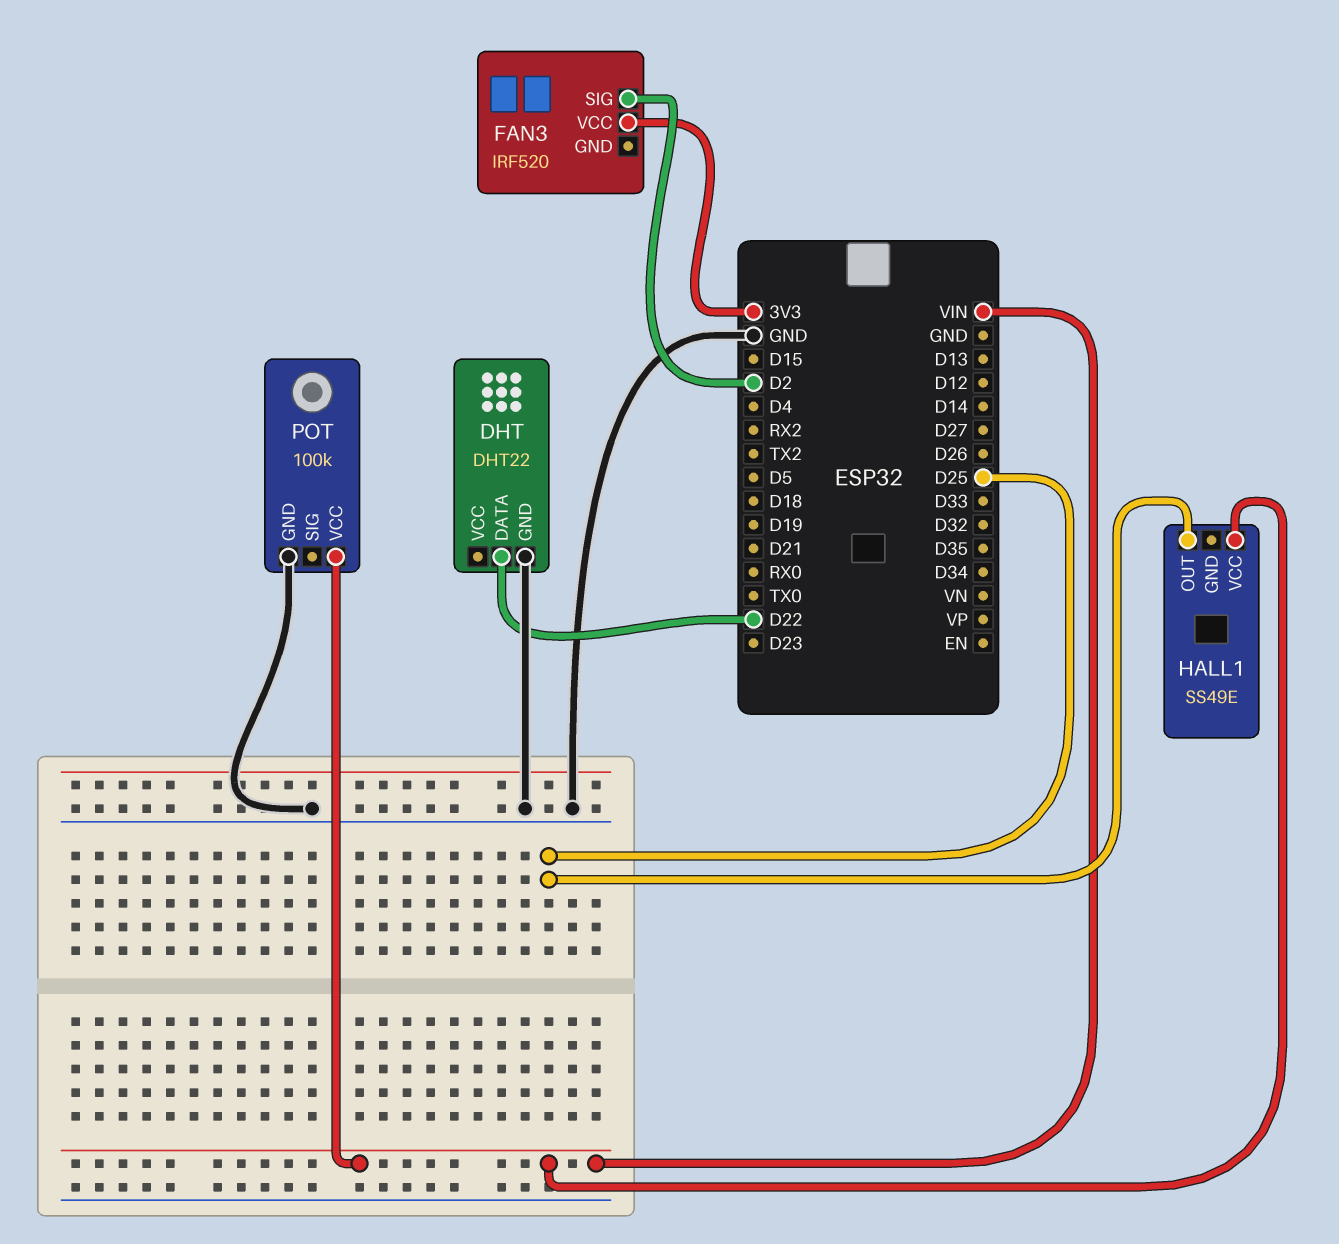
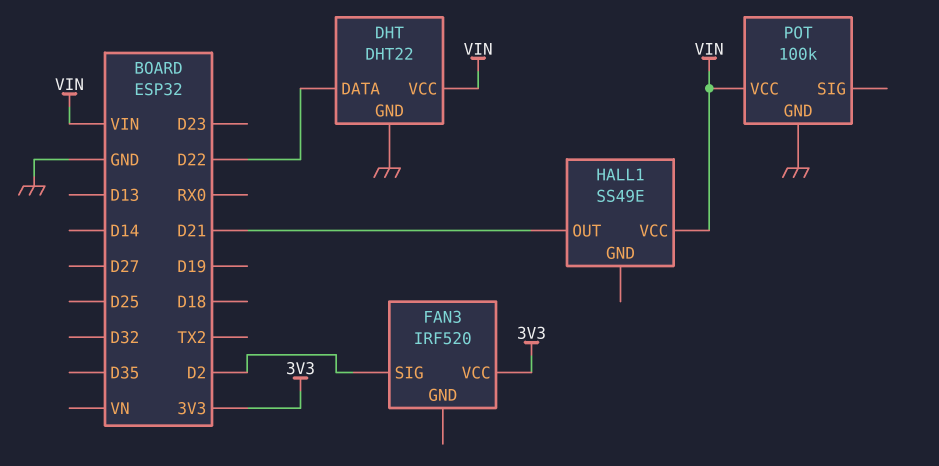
DHT pin VCC: none -> VIN
HALL1 pin OUT: D25 -> D21

